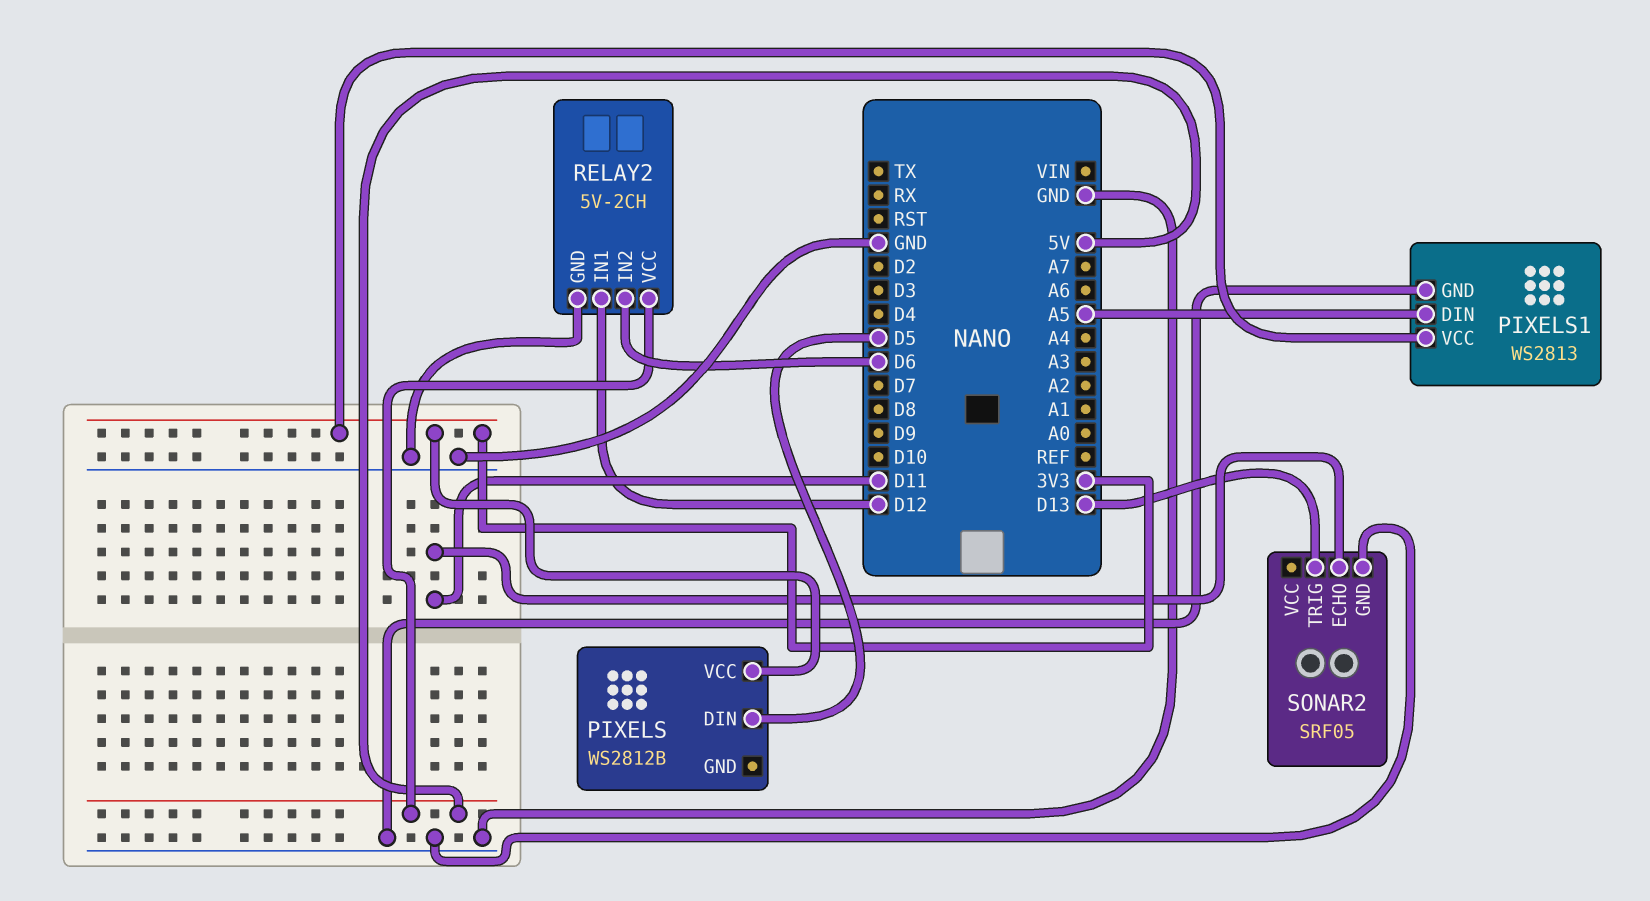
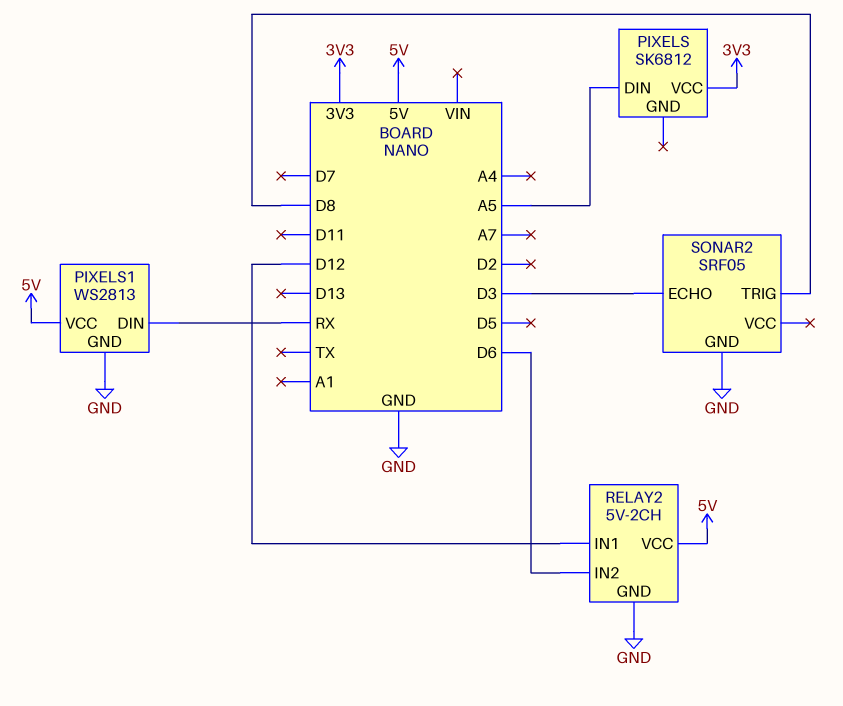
PIXELS: WS2812B -> SK6812
PIXELS pin DIN: D5 -> A5
PIXELS1 pin DIN: A5 -> RX
PIXELS1 pin VCC: 3V3 -> 5V
SONAR2 pin ECHO: D11 -> D3
SONAR2 pin TRIG: D13 -> D8

